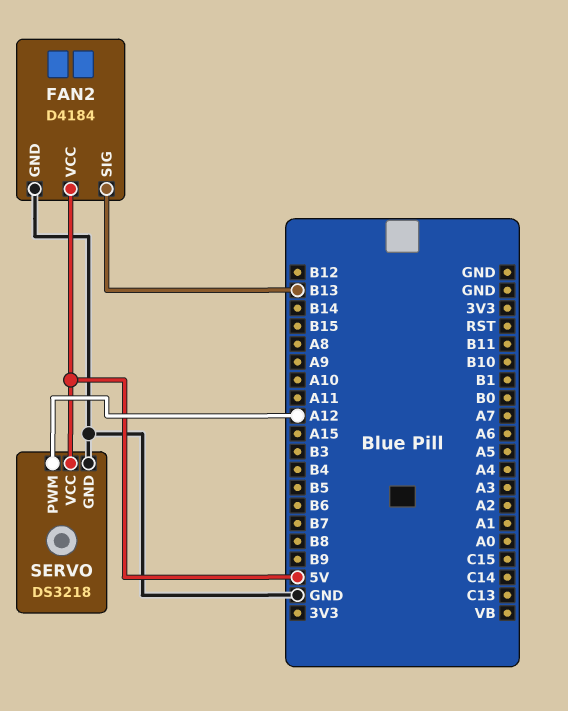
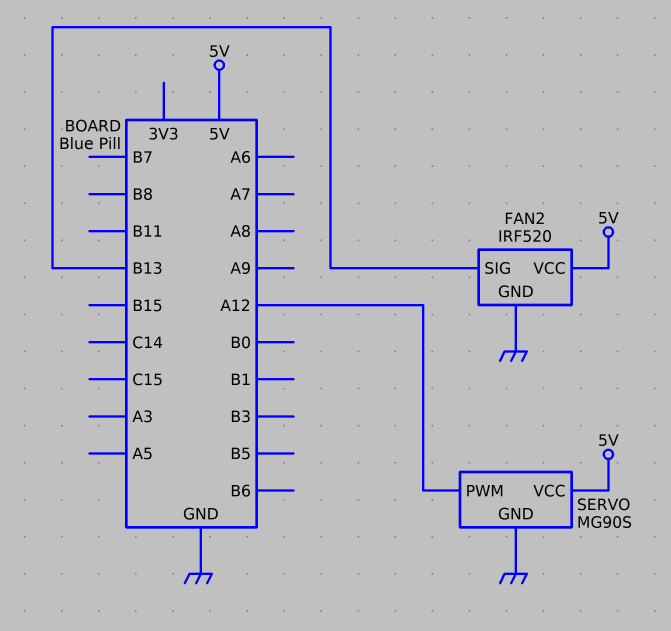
FAN2: D4184 -> IRF520
SERVO: DS3218 -> MG90S

